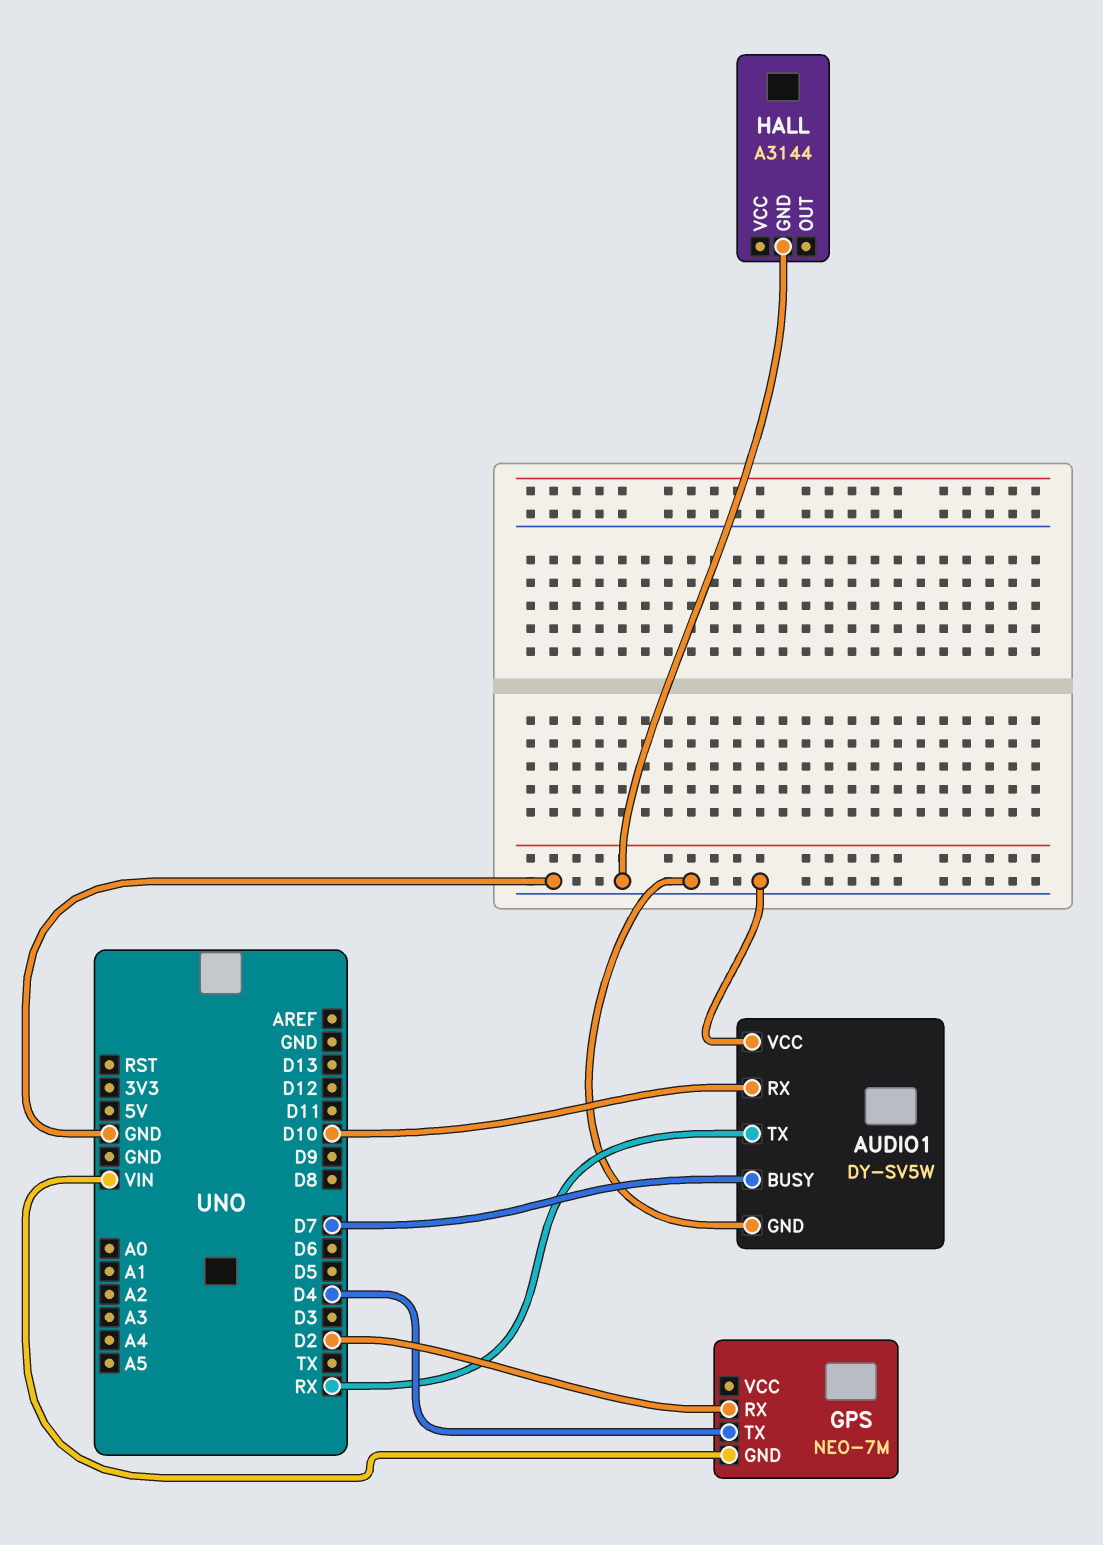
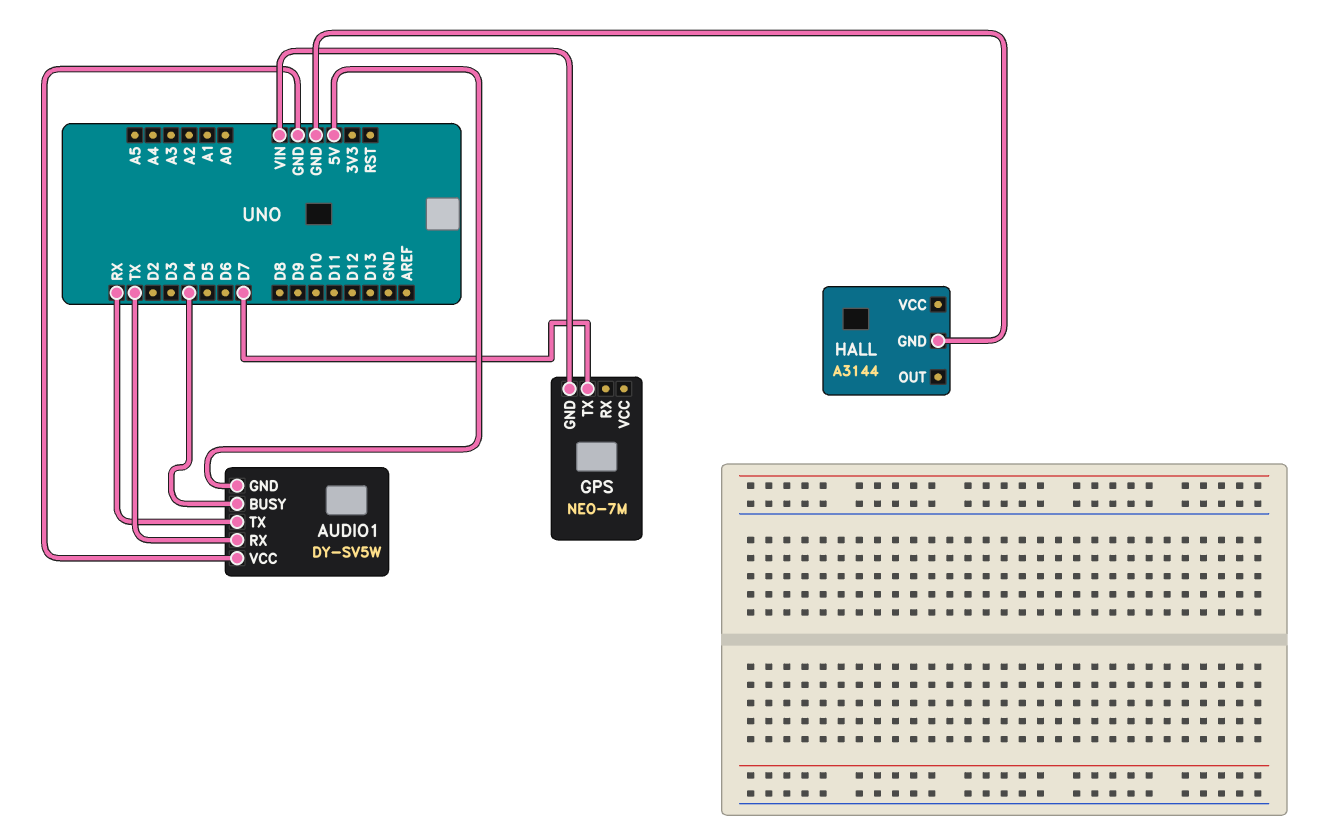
AUDIO1 pin BUSY: D7 -> D4
AUDIO1 pin GND: GND -> 5V
AUDIO1 pin RX: D10 -> TX
GPS pin RX: D2 -> none
GPS pin TX: D4 -> D7

